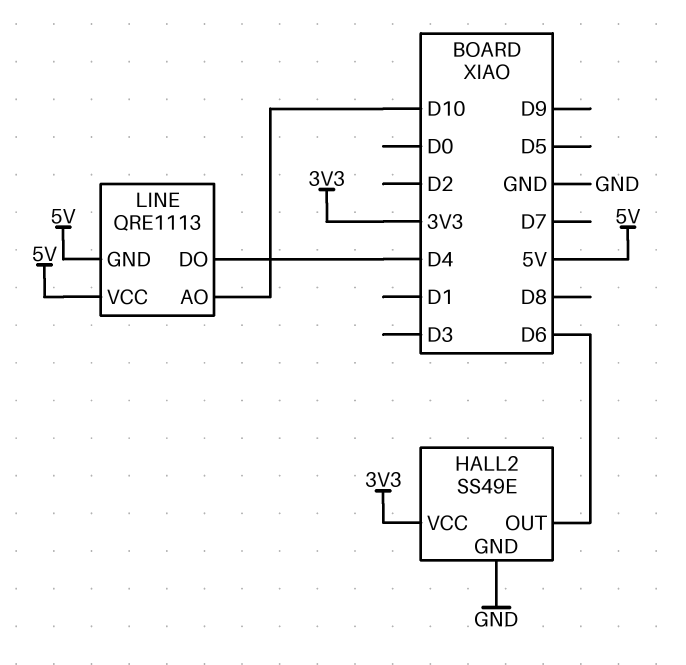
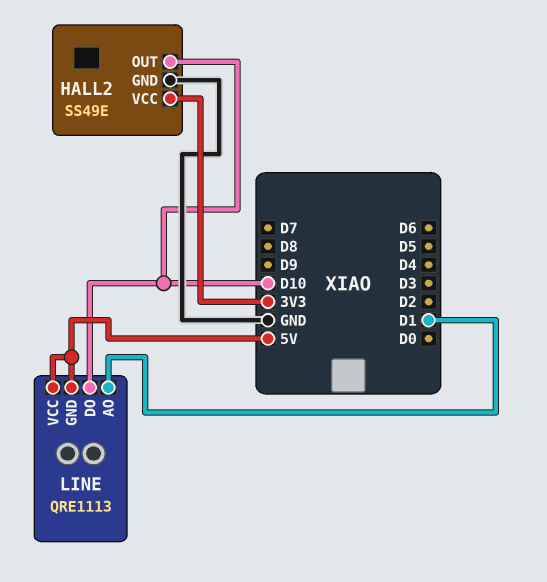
HALL2 pin OUT: D6 -> D10
LINE pin AO: D10 -> D1
LINE pin DO: D4 -> D10

